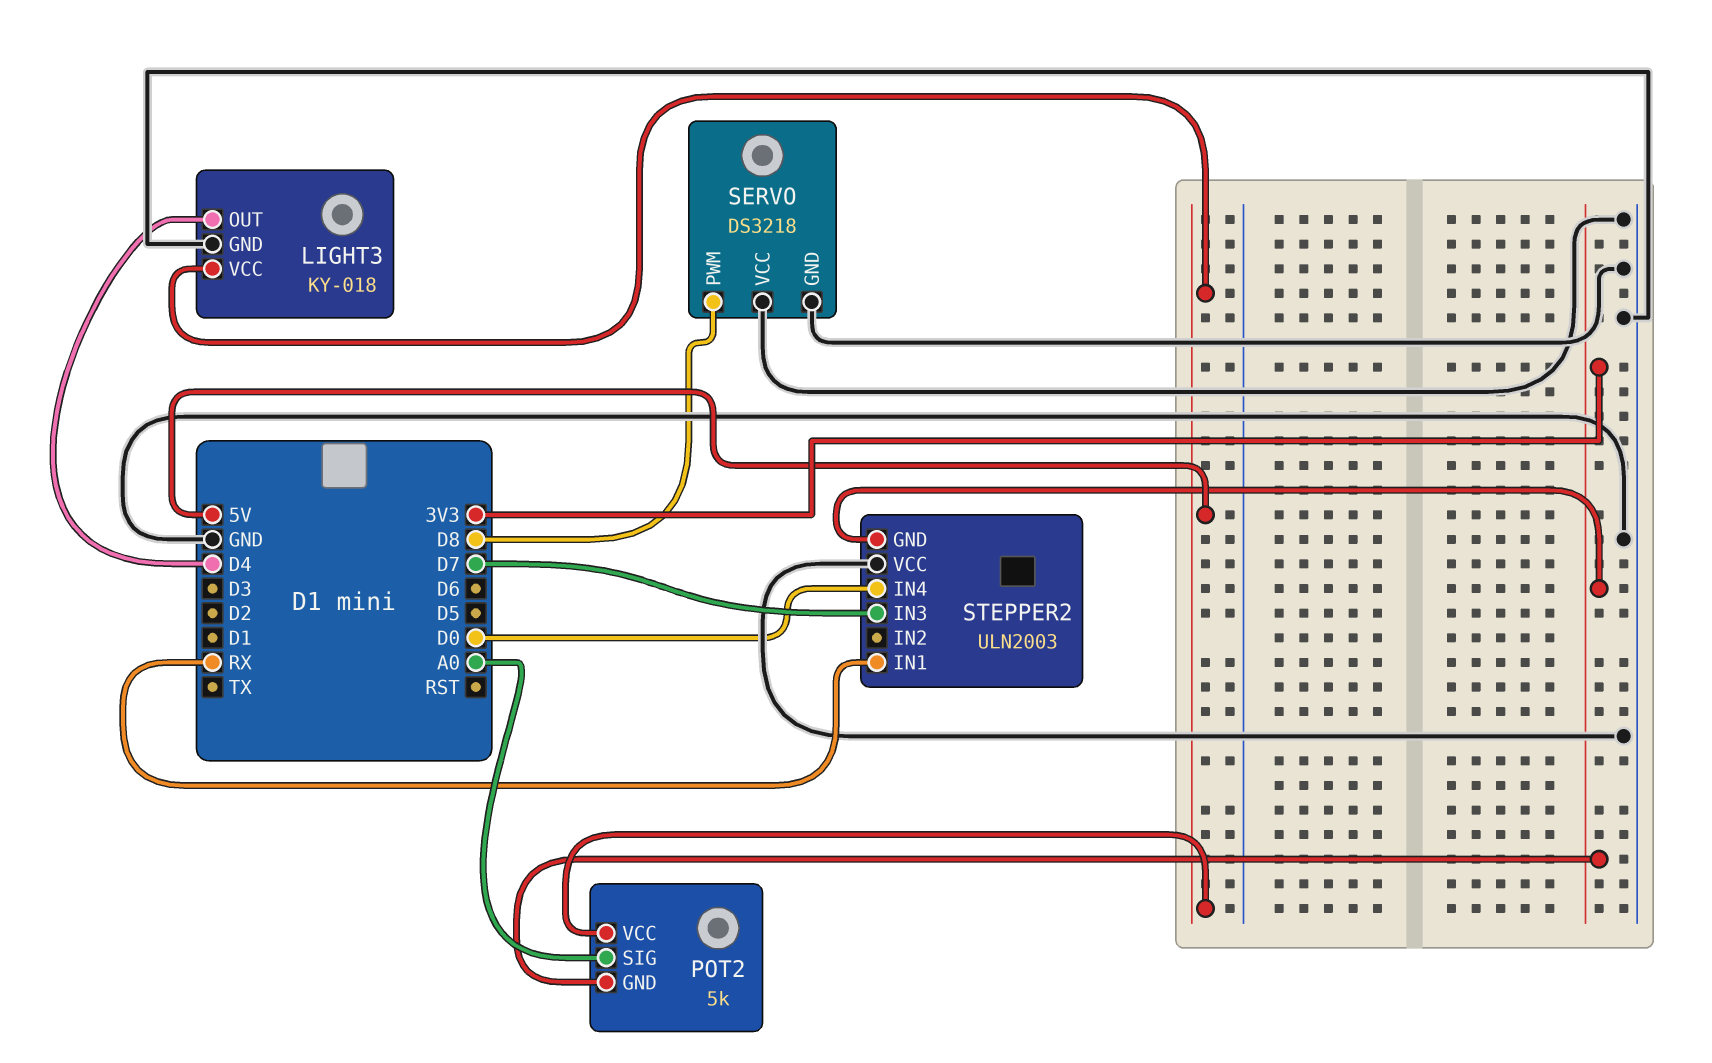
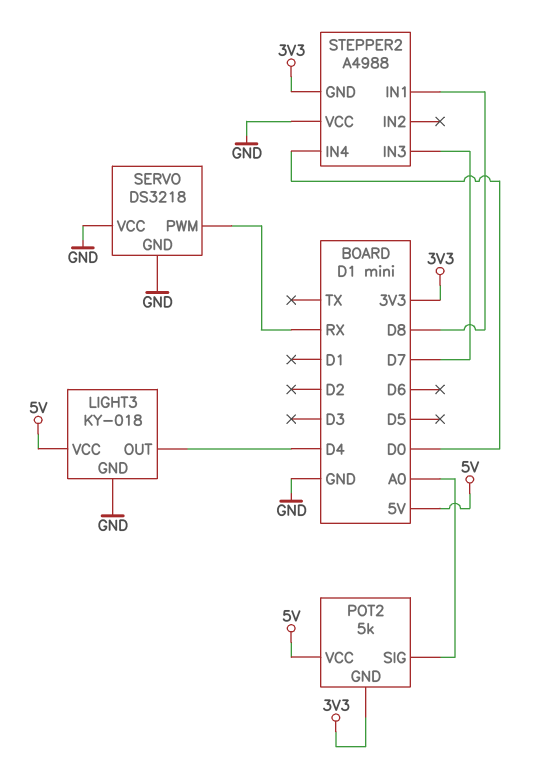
SERVO pin PWM: D8 -> RX
STEPPER2: ULN2003 -> A4988
STEPPER2 pin IN1: RX -> D8

